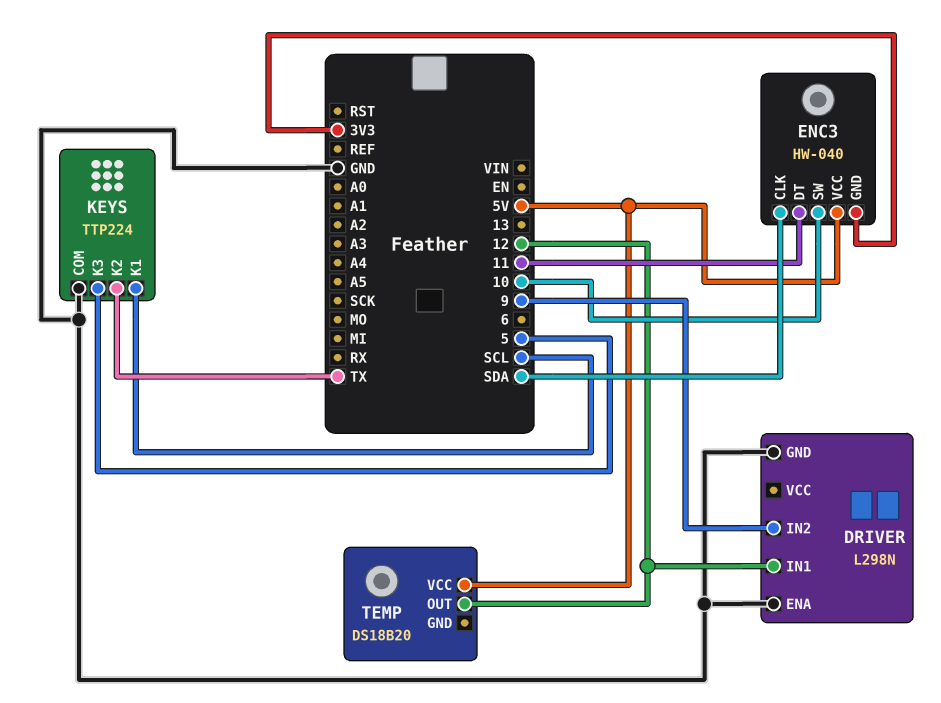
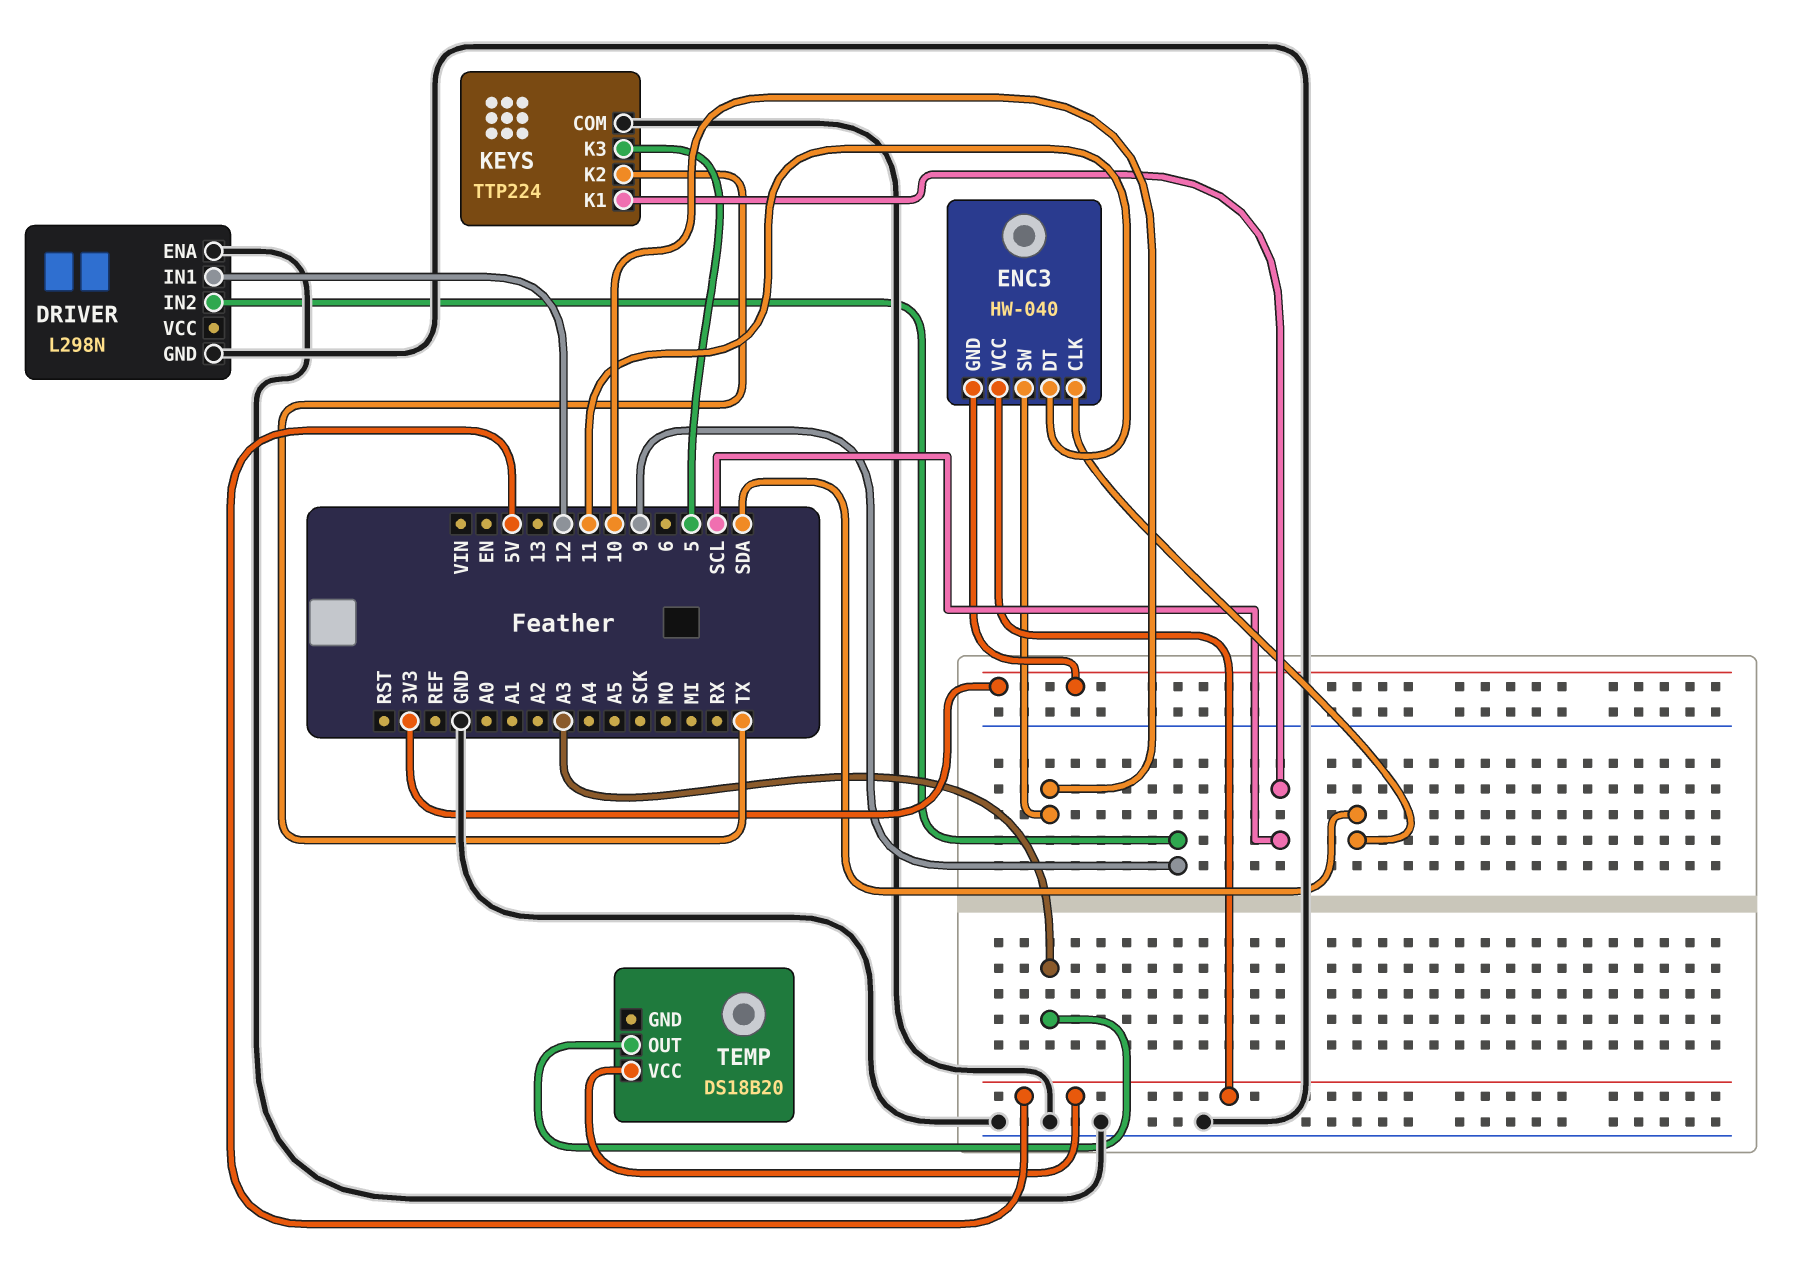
TEMP pin OUT: 12 -> A3

